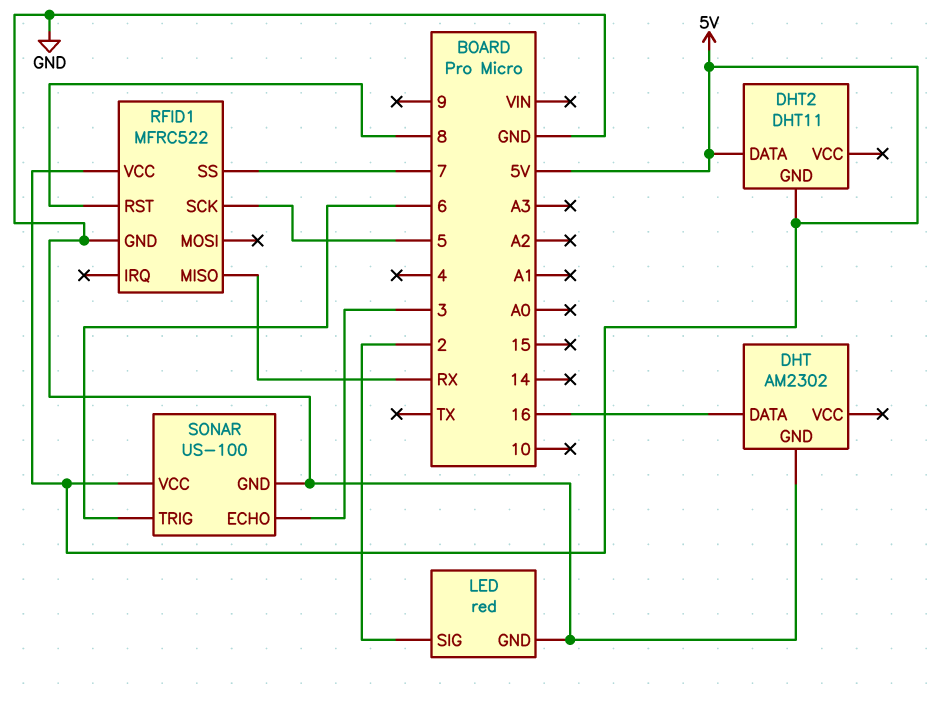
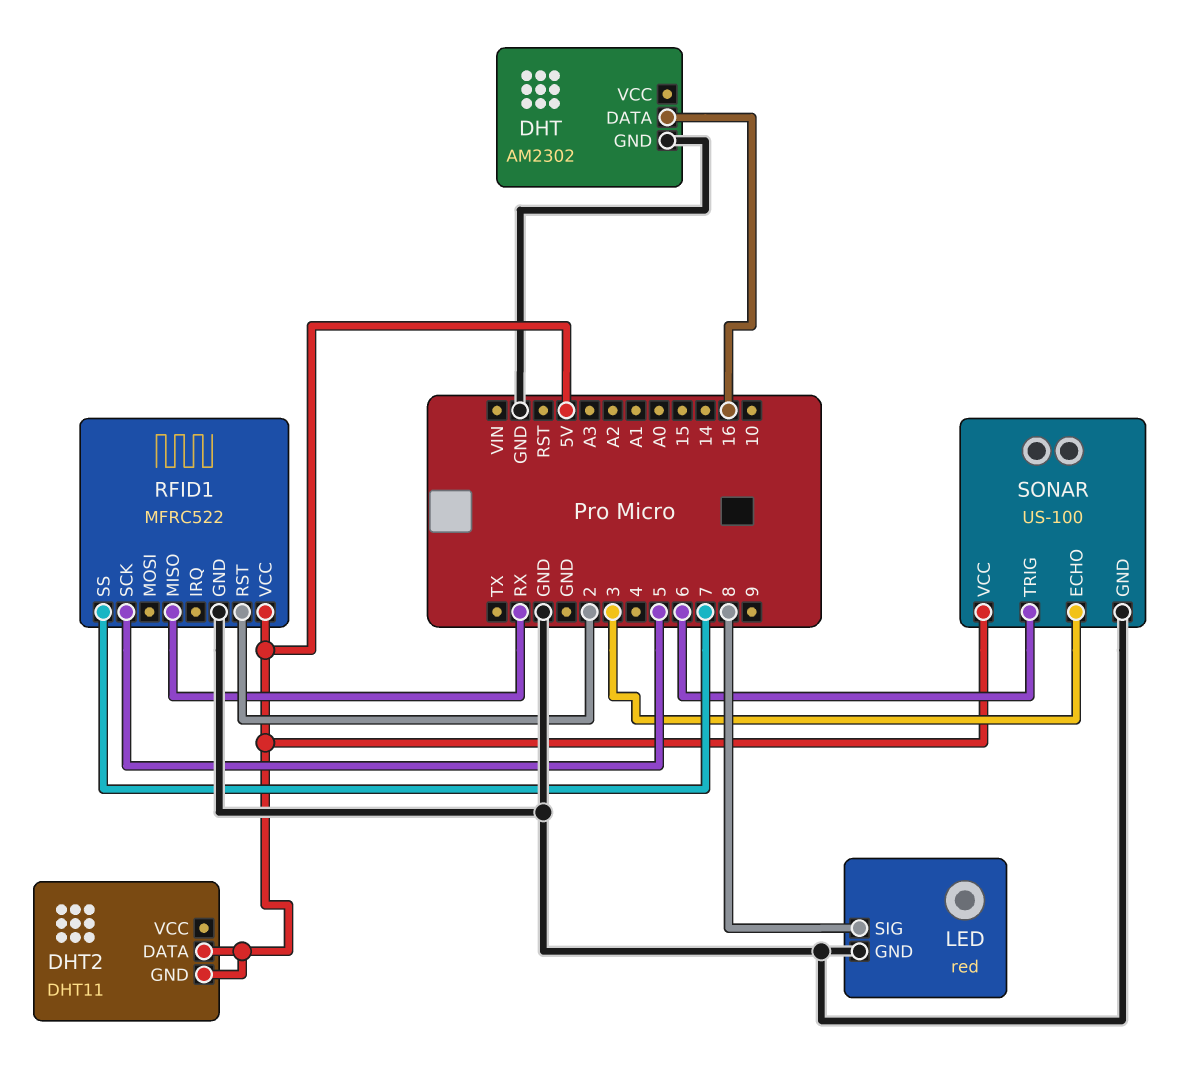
LED pin SIG: 2 -> 8
RFID1 pin RST: 8 -> 2

